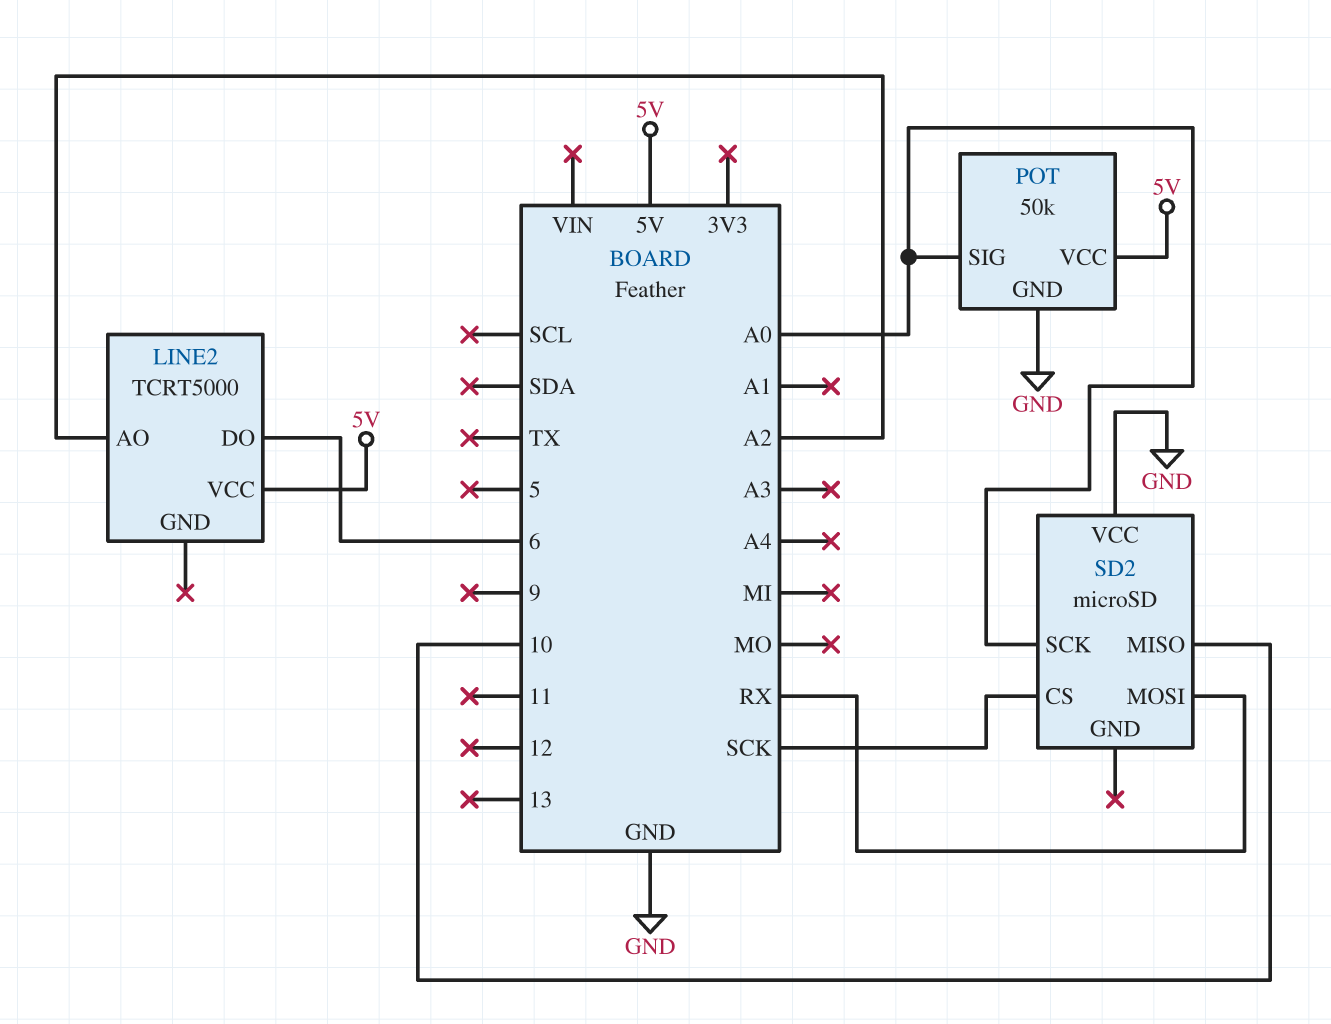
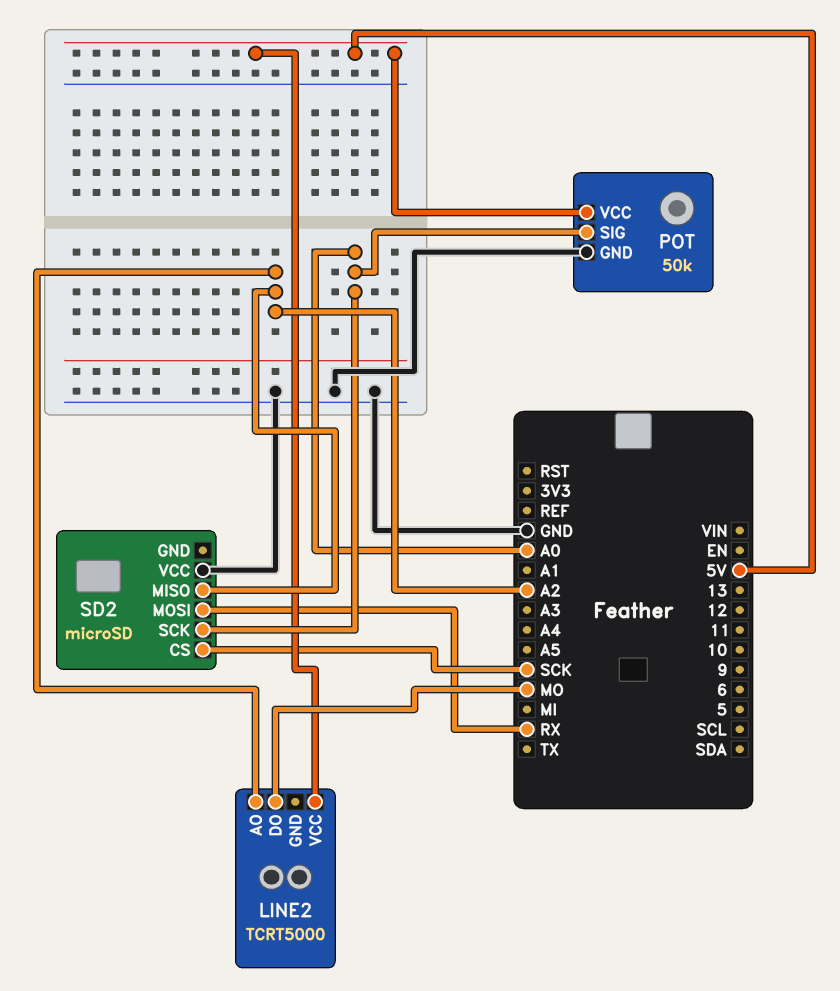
LINE2 pin DO: 6 -> MO
SD2 pin MISO: 10 -> A2

